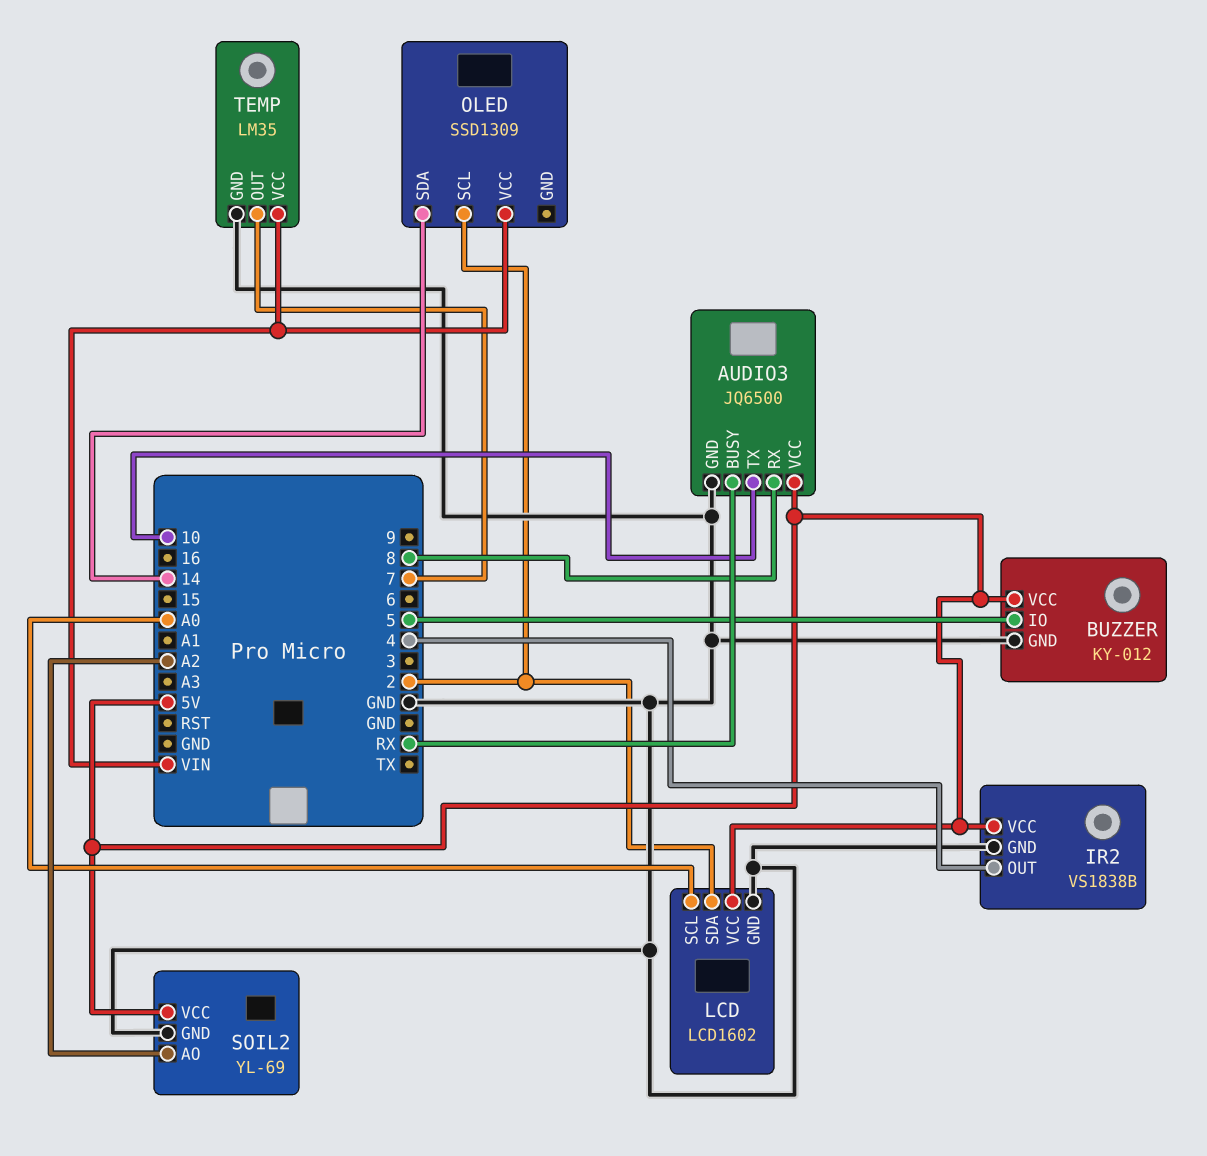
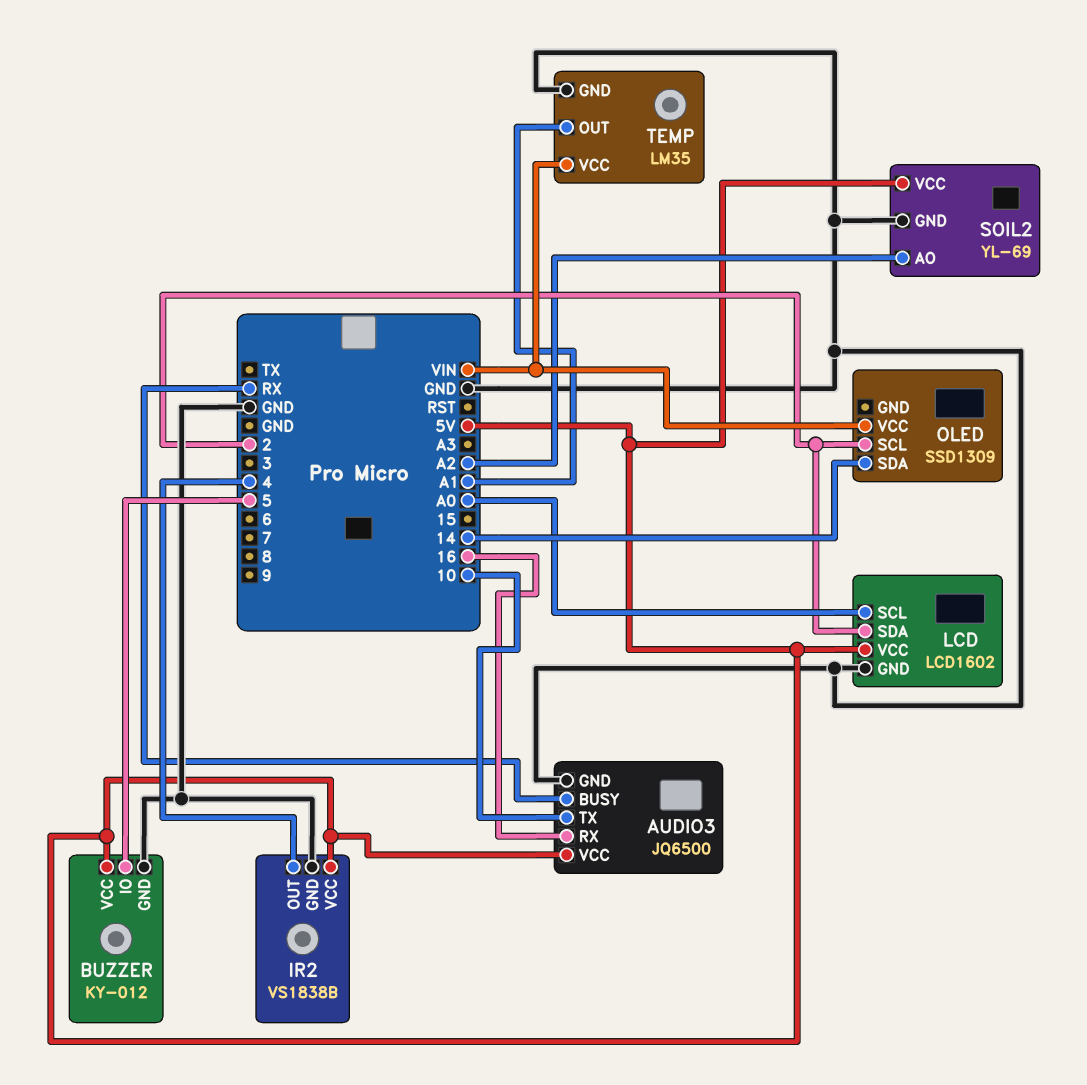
AUDIO3 pin RX: 8 -> 16
TEMP pin OUT: 7 -> A1

